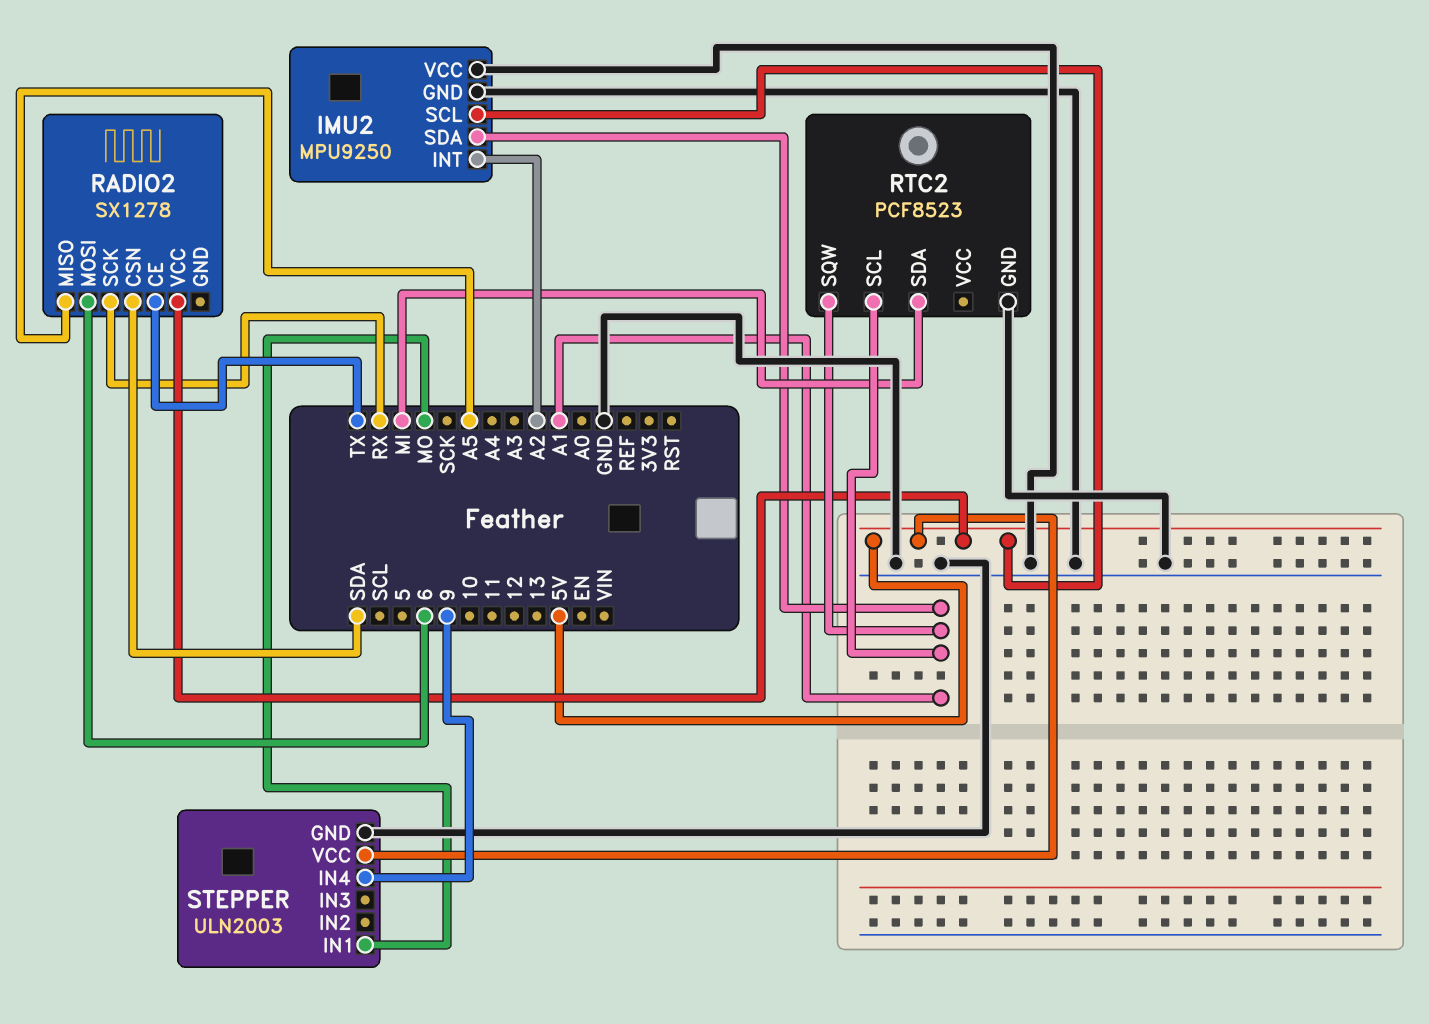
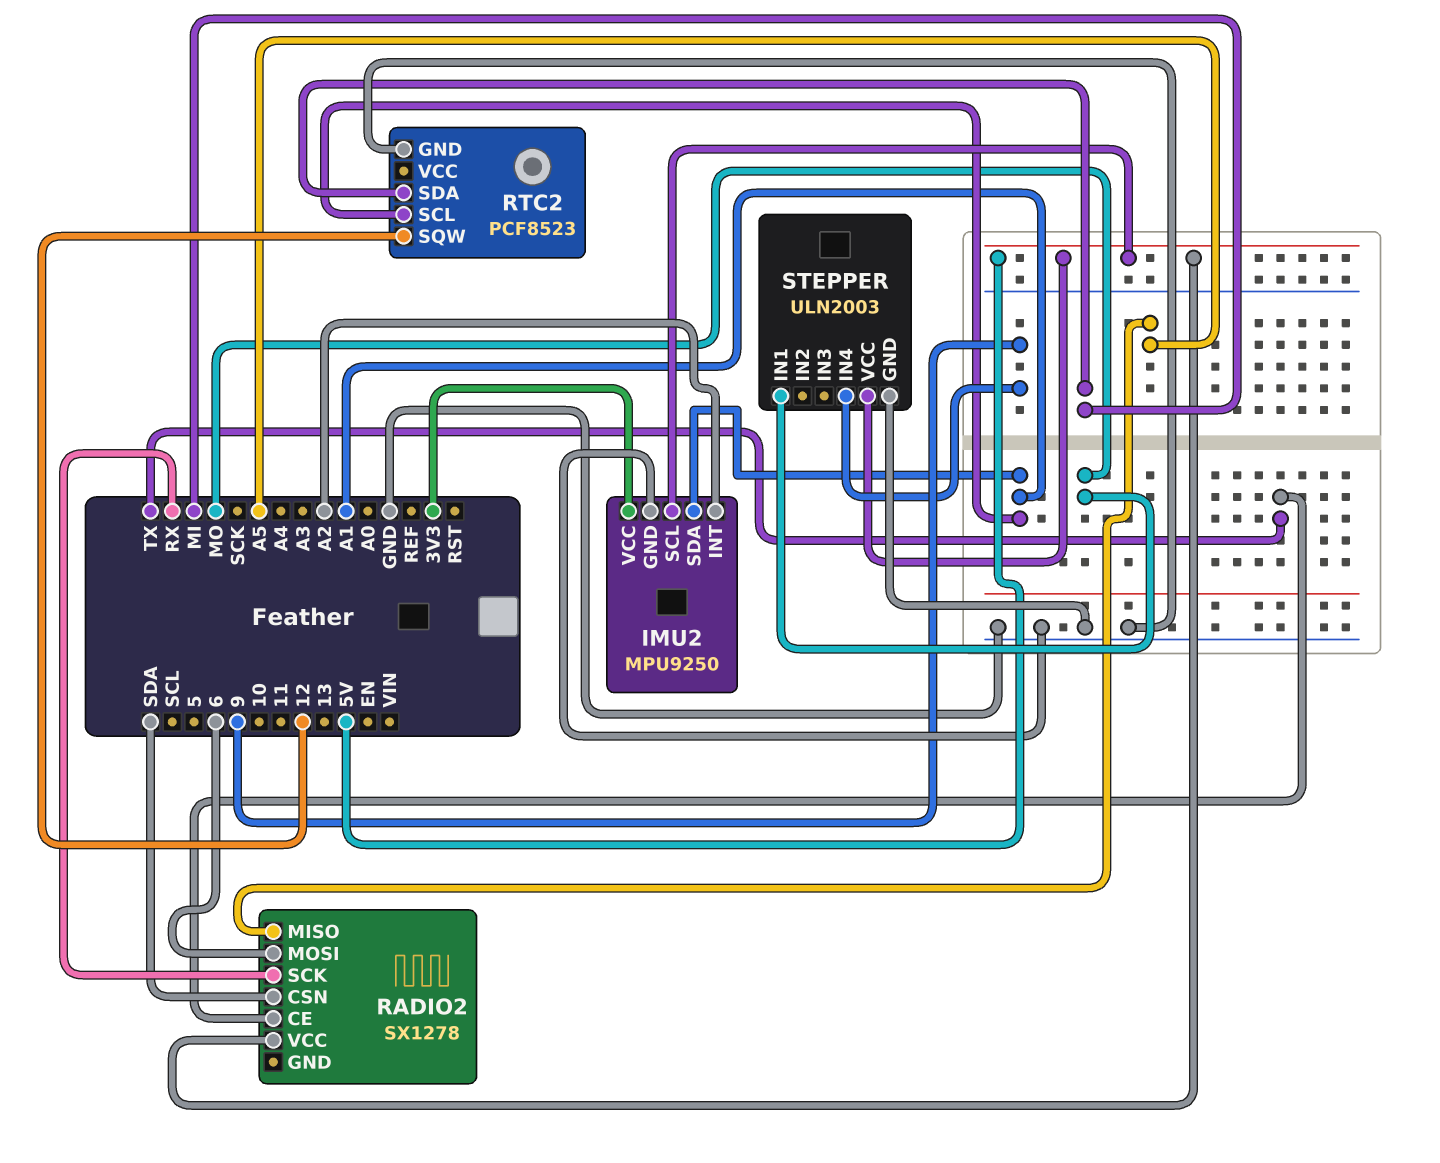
IMU2 pin VCC: GND -> 3V3
RTC2 pin SQW: A1 -> 12

